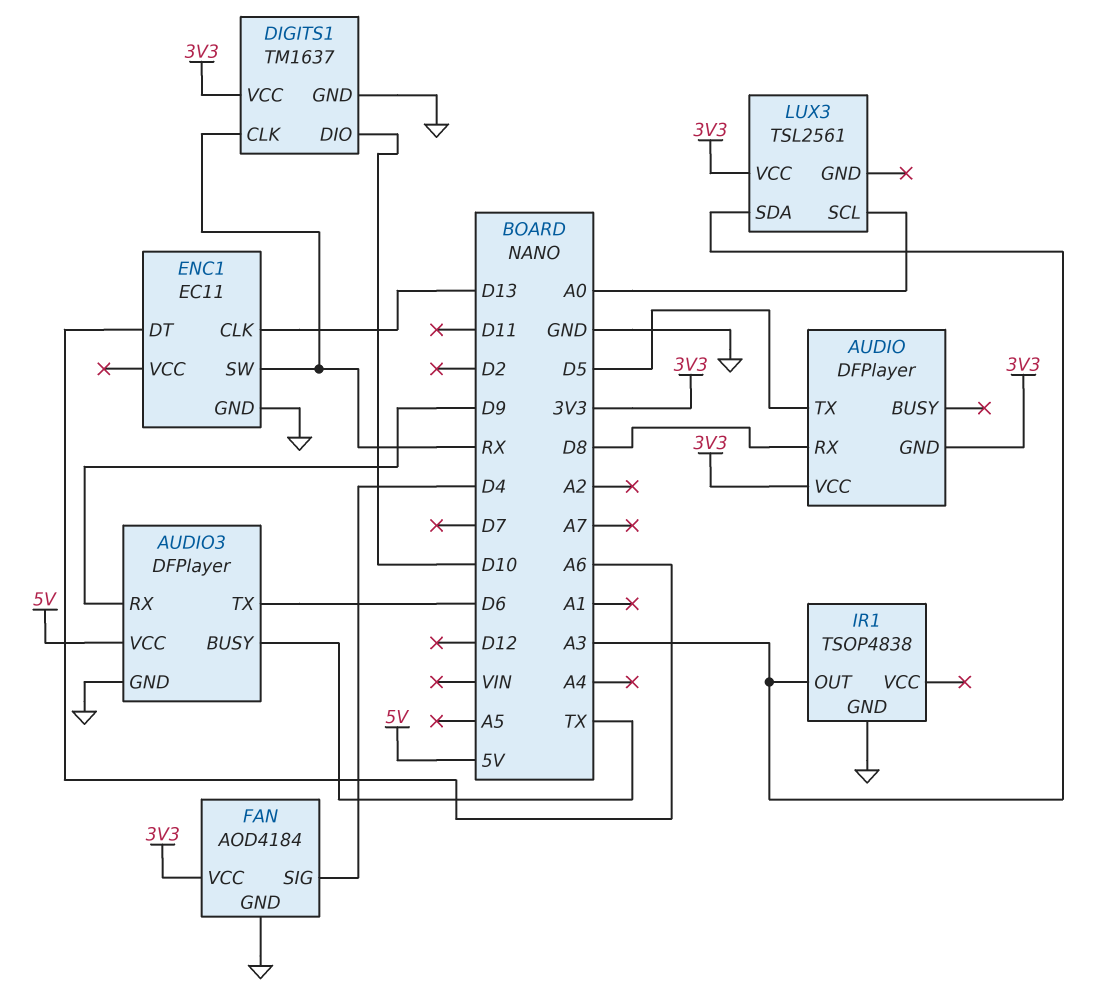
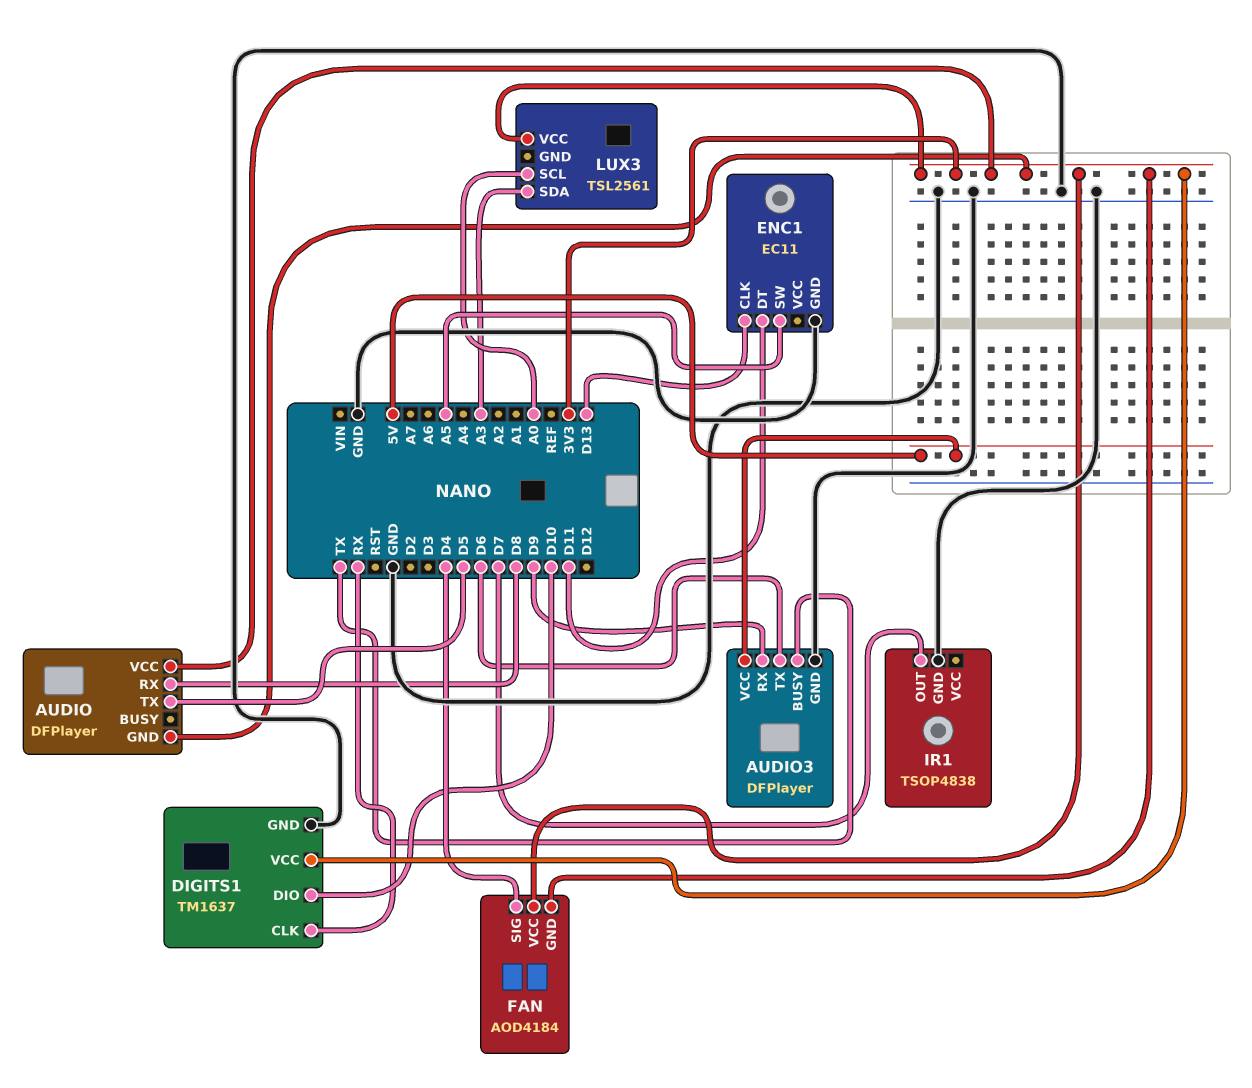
ENC1 pin DT: A6 -> D11
ENC1 pin SW: RX -> A5
FAN pin GND: GND -> 3V3
IR1 pin OUT: A3 -> D7

